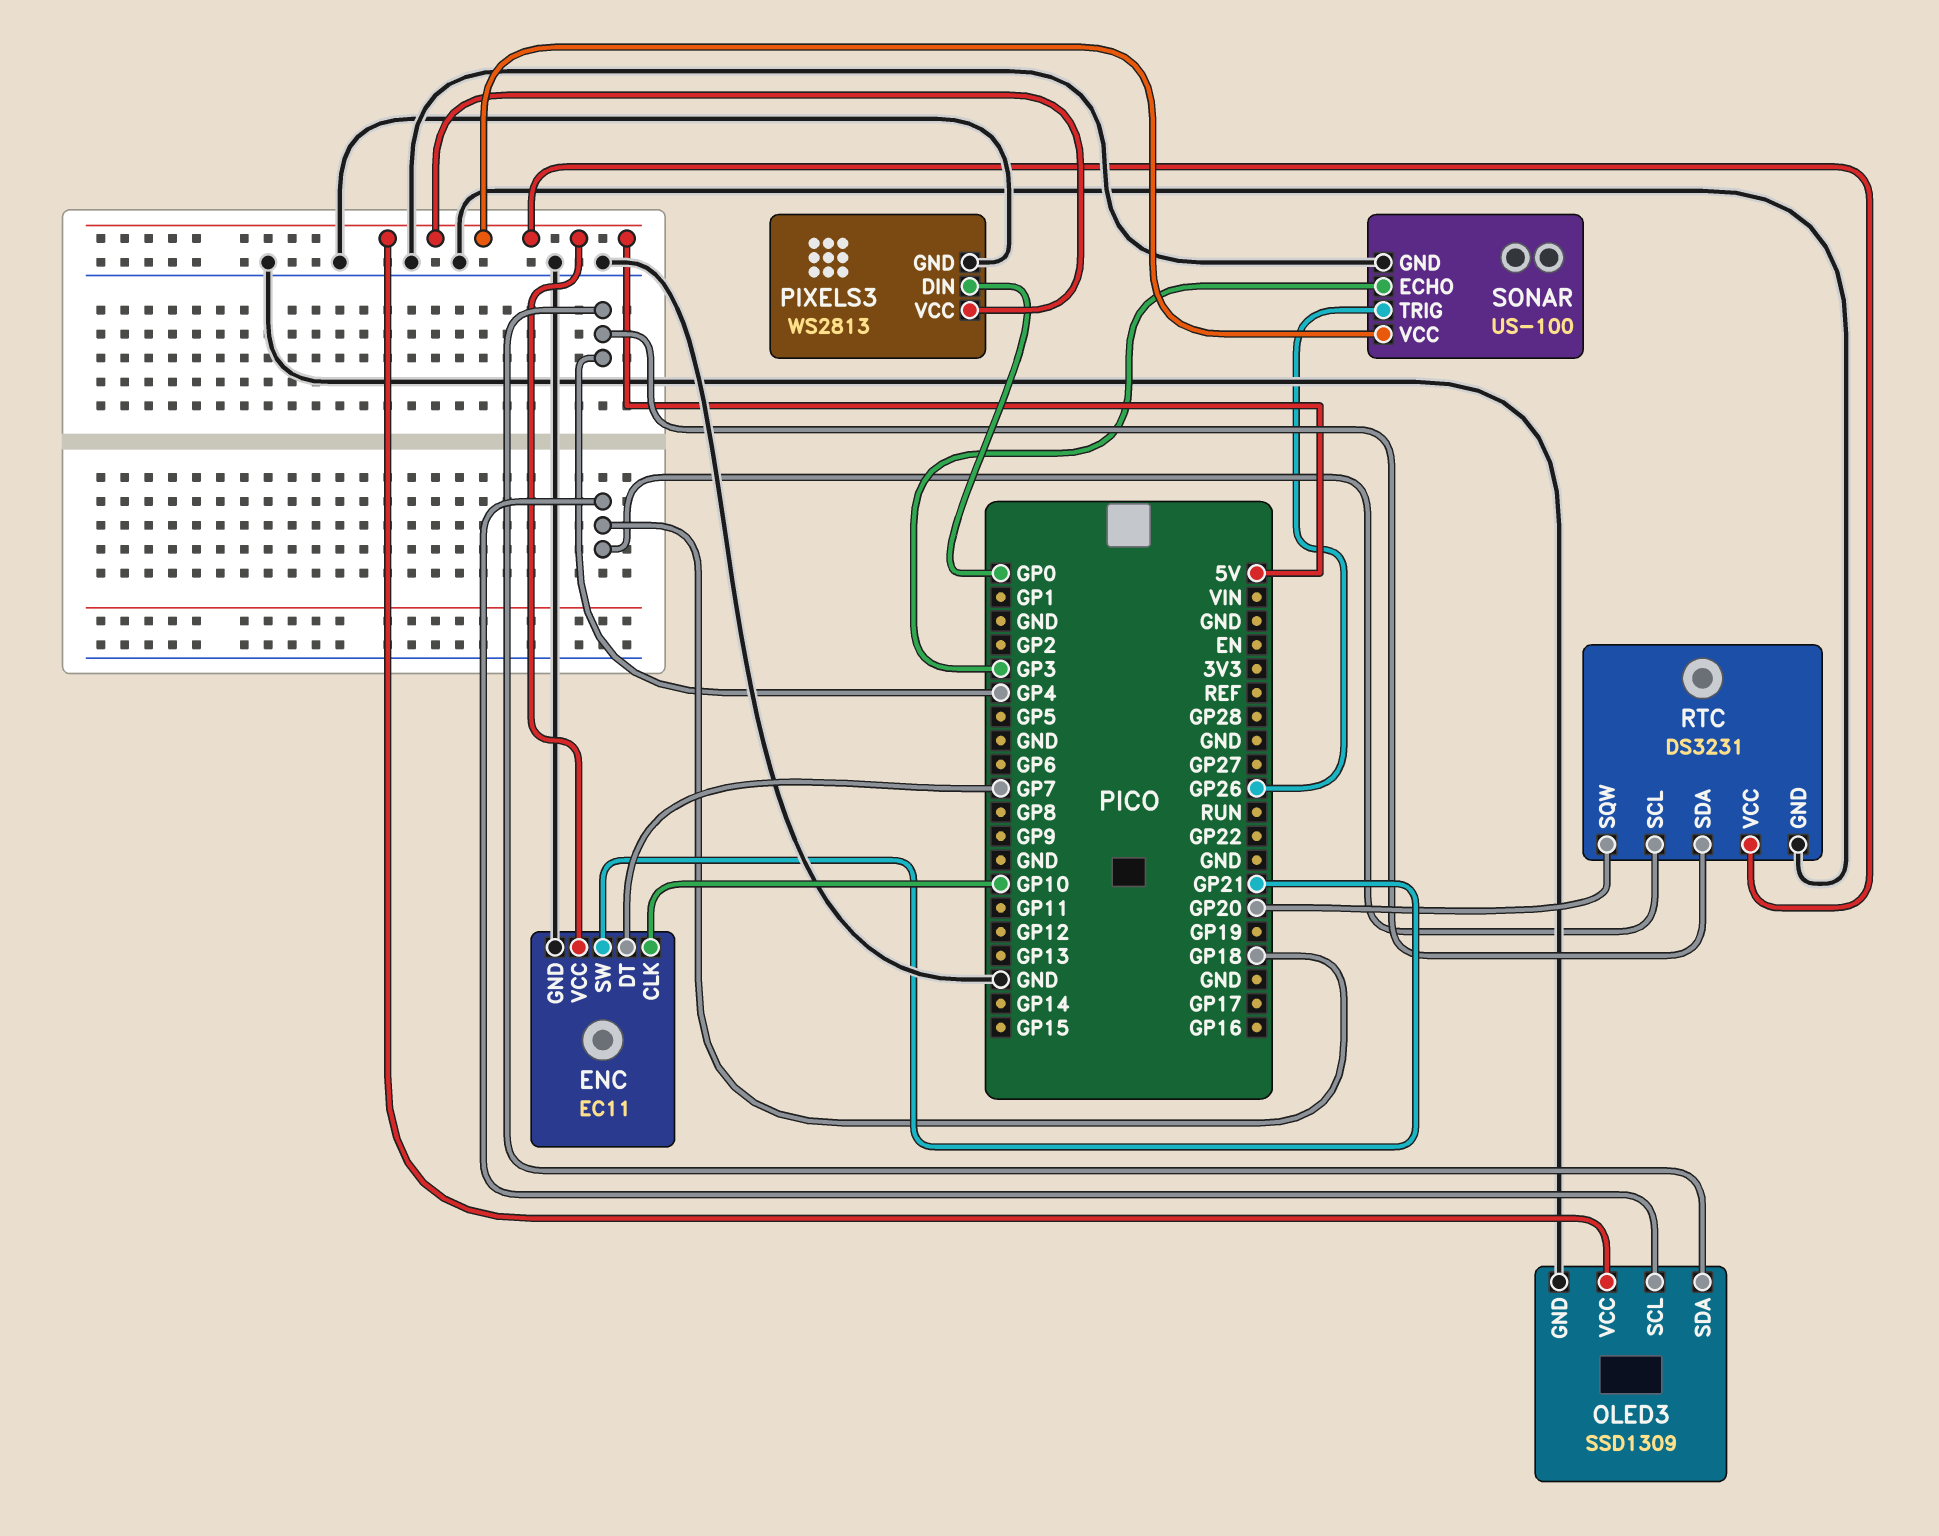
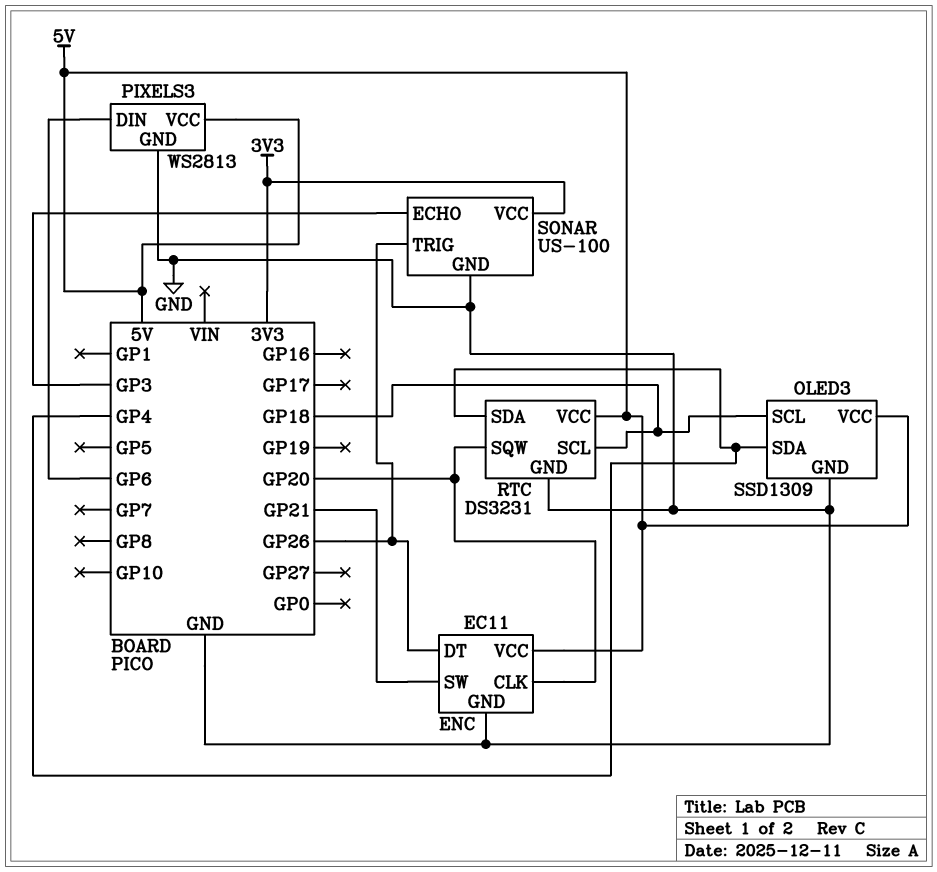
ENC pin CLK: GP10 -> GP20
ENC pin DT: GP7 -> GP26
PIXELS3 pin DIN: GP0 -> GP6
SONAR pin VCC: 5V -> 3V3

